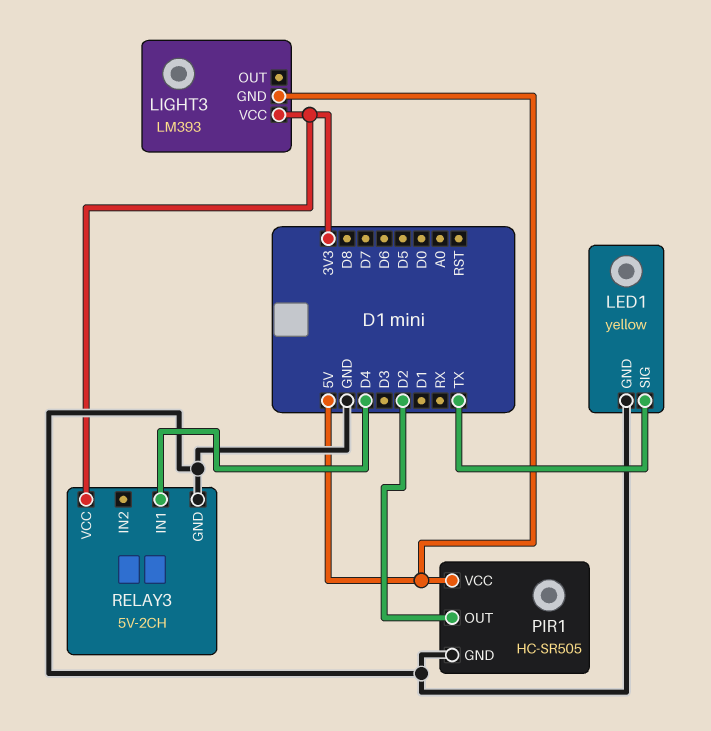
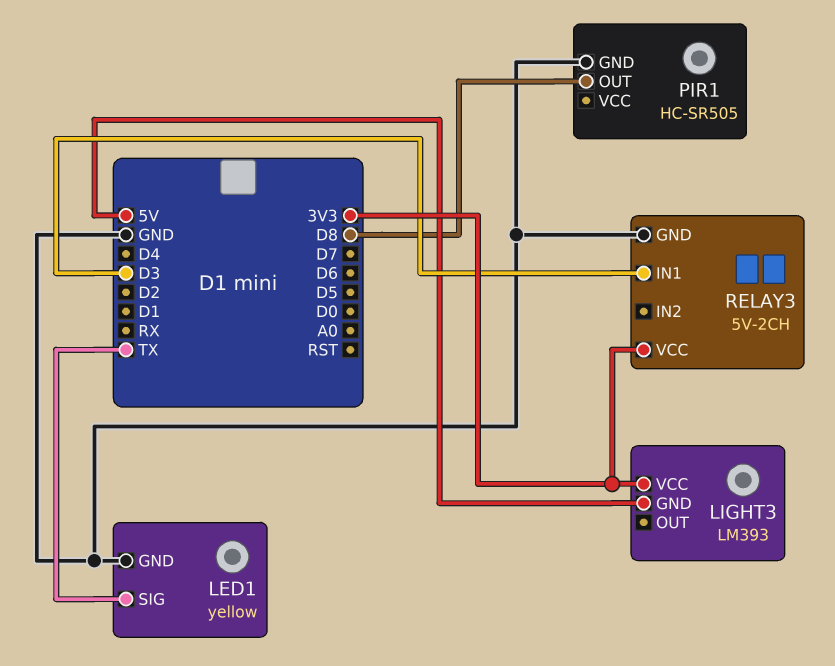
PIR1 pin OUT: D2 -> D8
PIR1 pin VCC: 5V -> none
RELAY3 pin IN1: D4 -> D3

